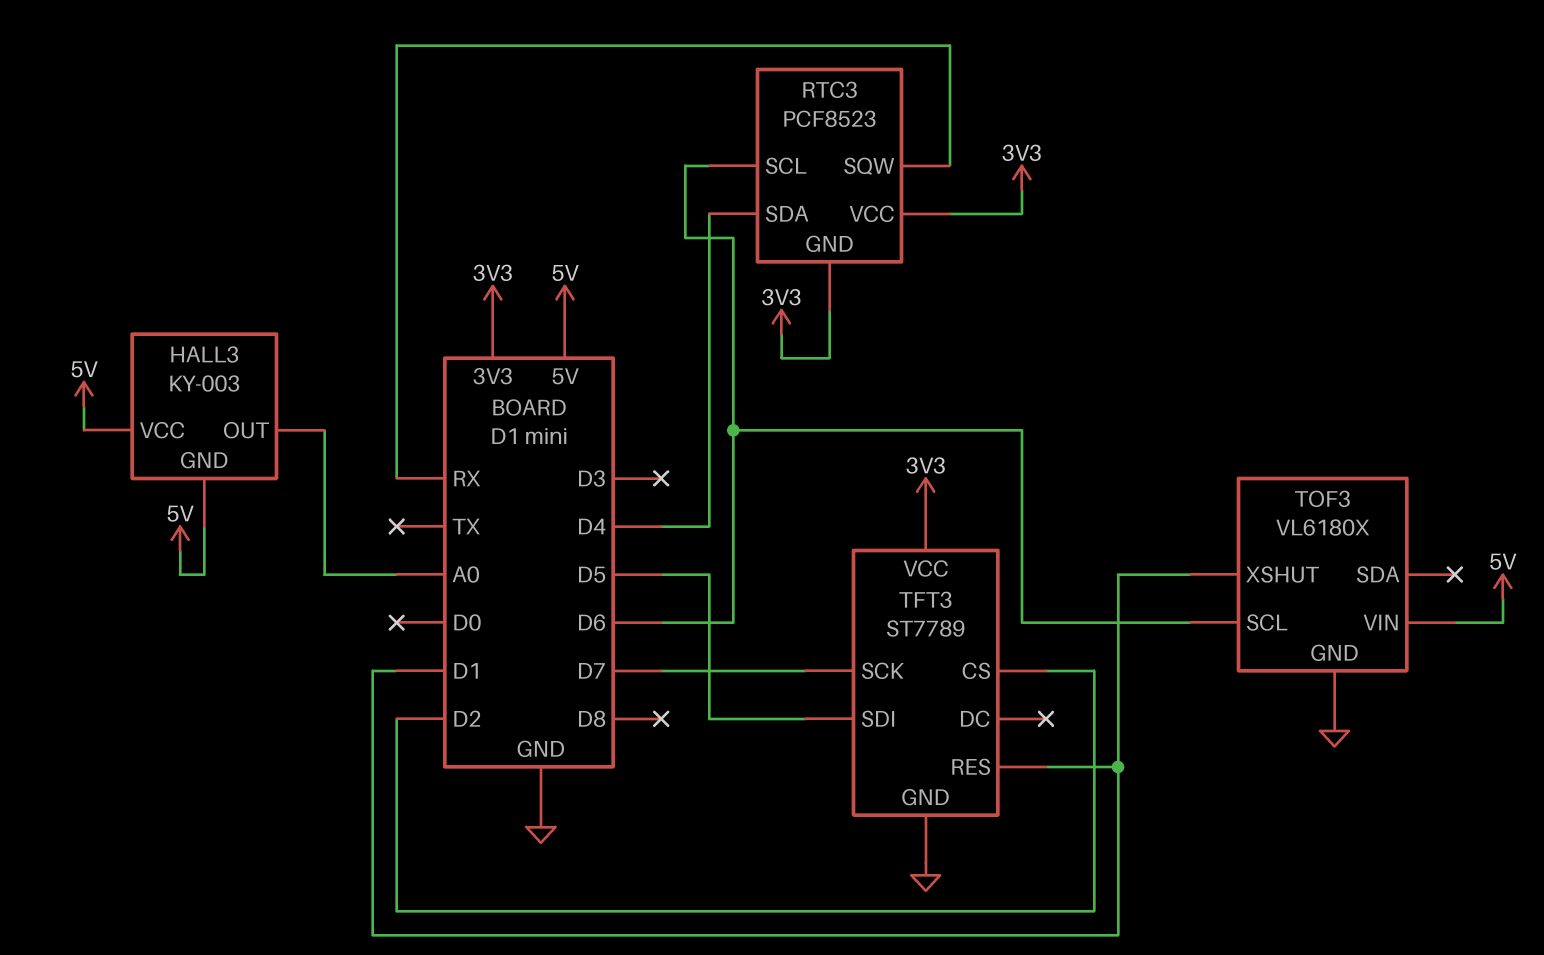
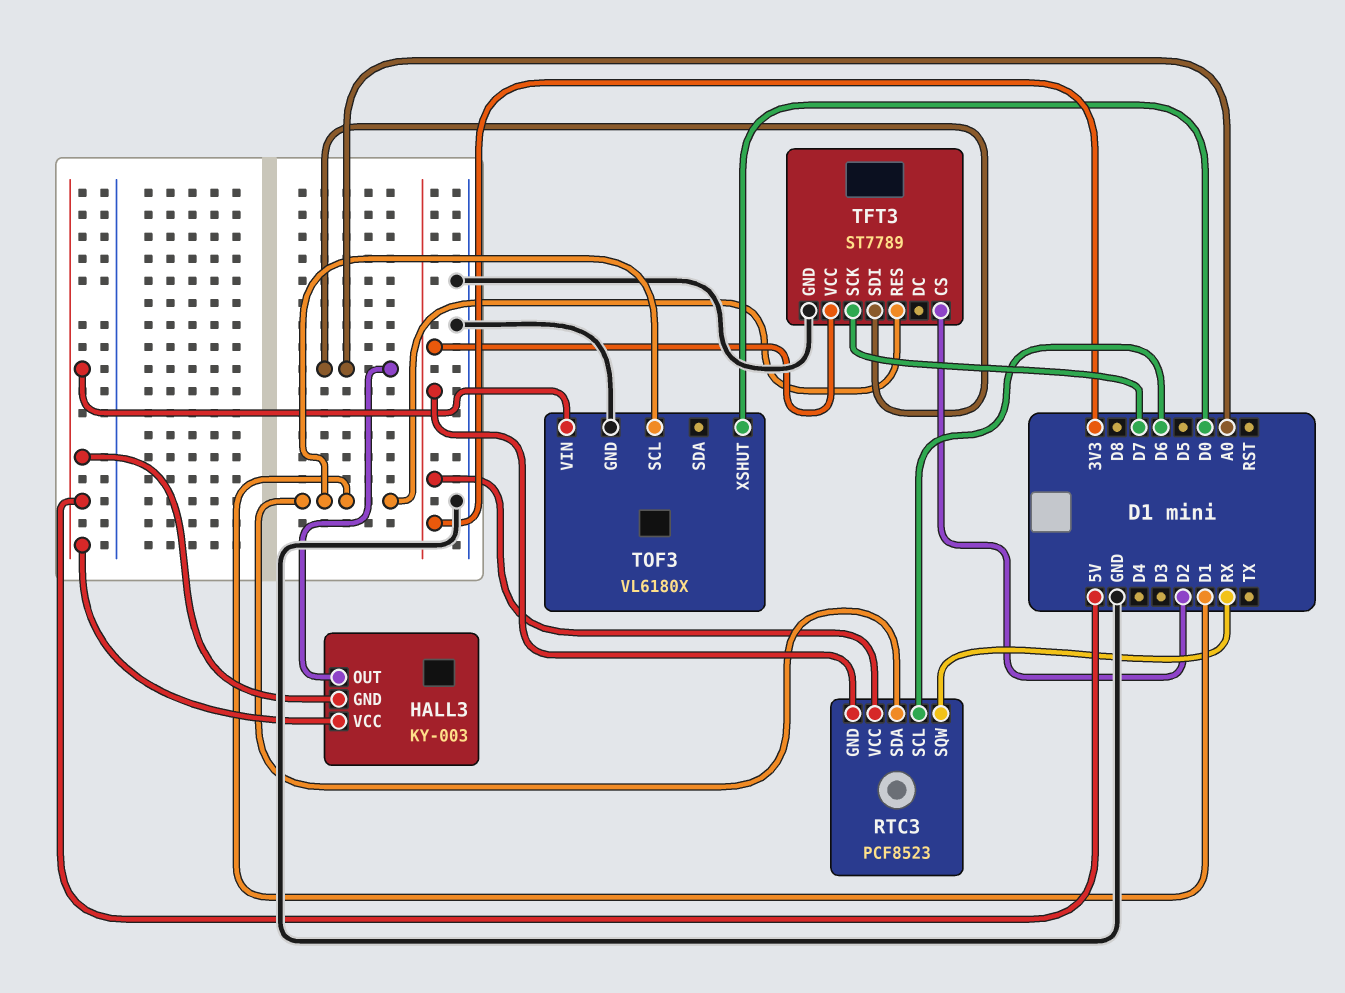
RTC3 pin SDA: D4 -> D1
TFT3 pin SDI: D5 -> A0
TOF3 pin SCL: D6 -> D1
TOF3 pin XSHUT: D1 -> D0

